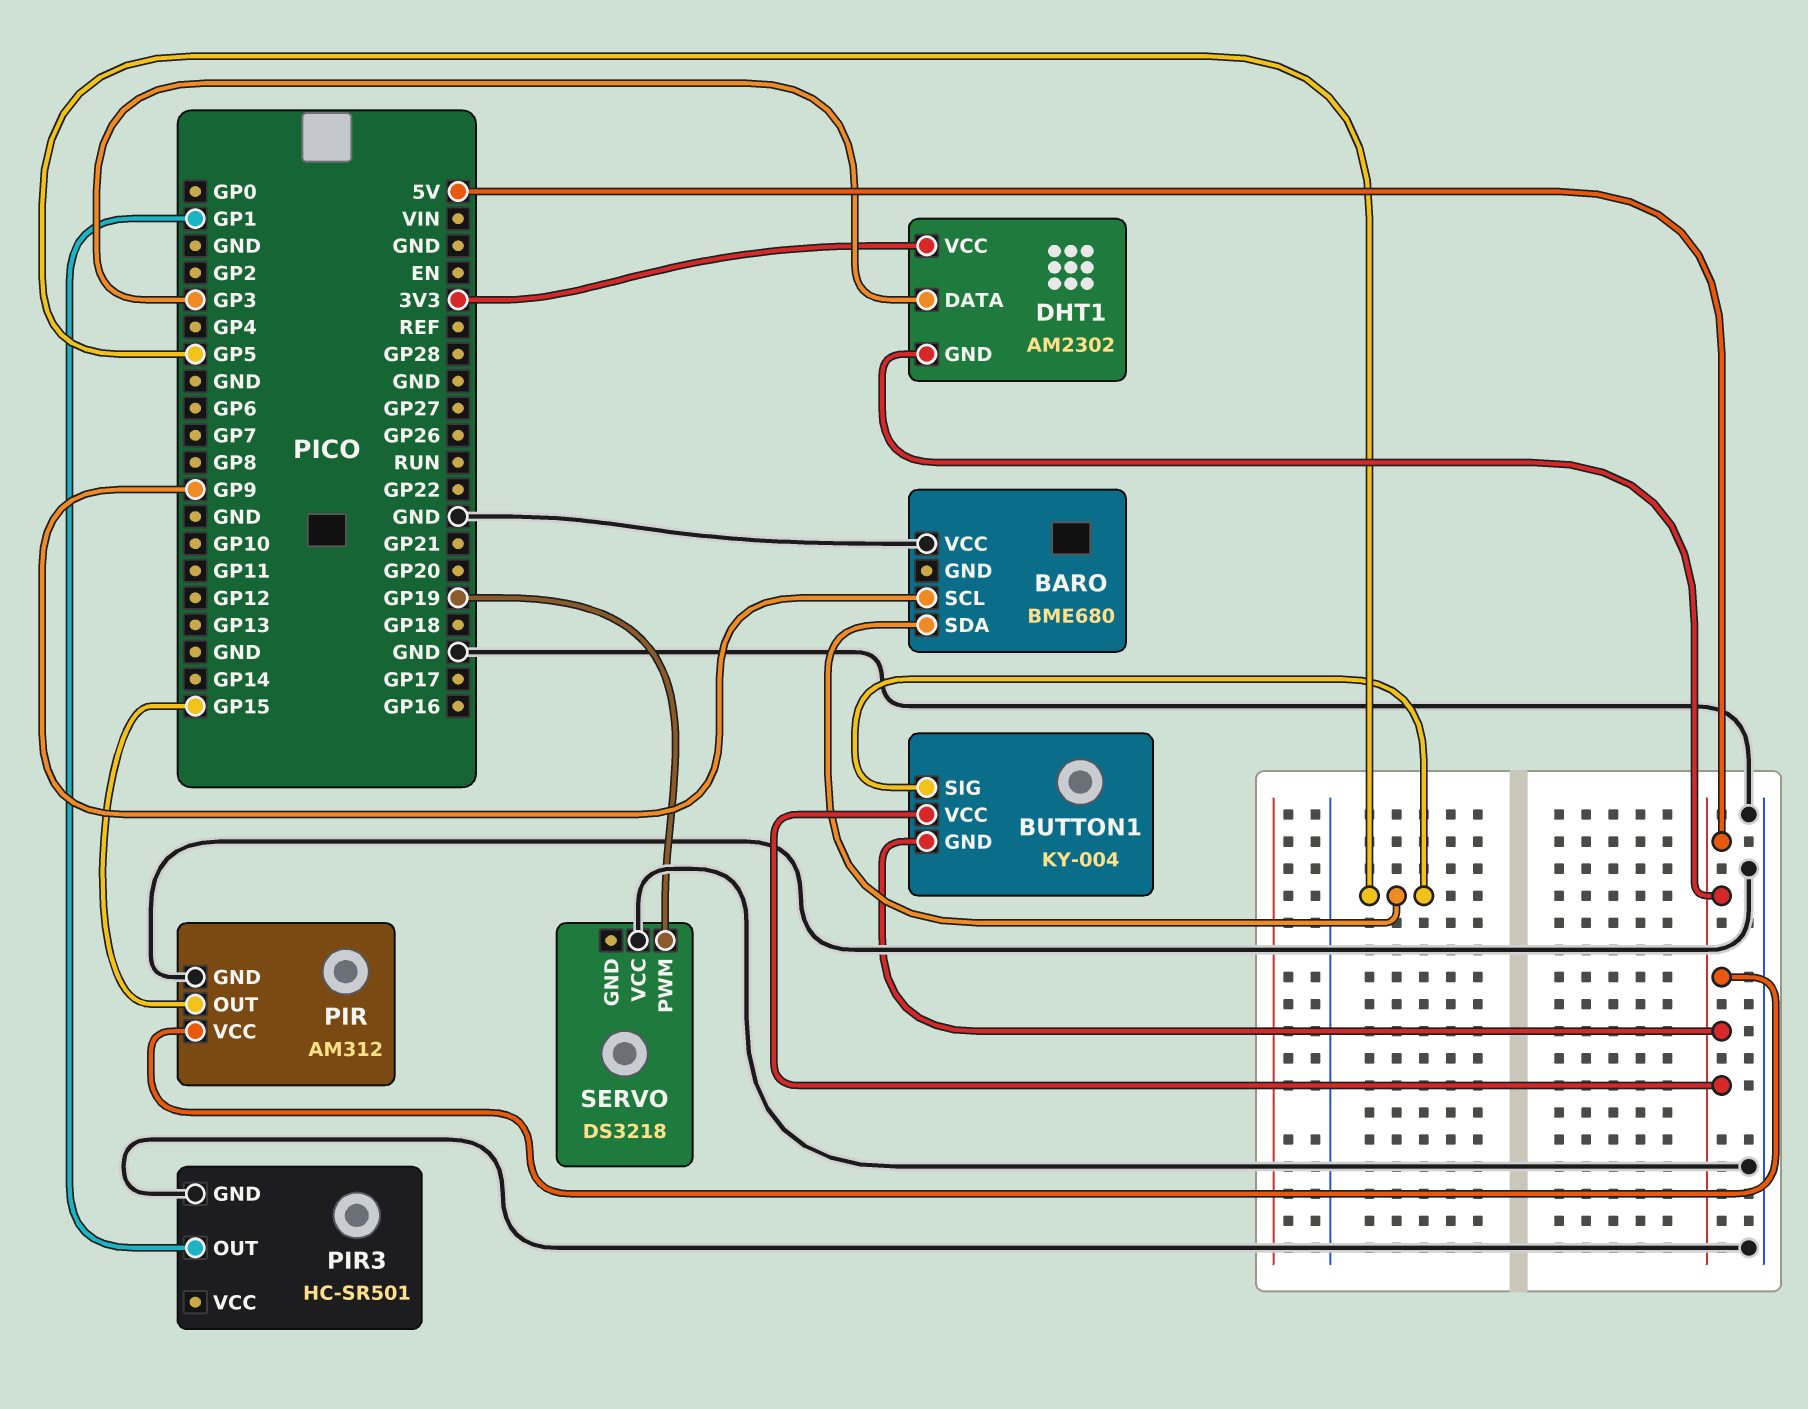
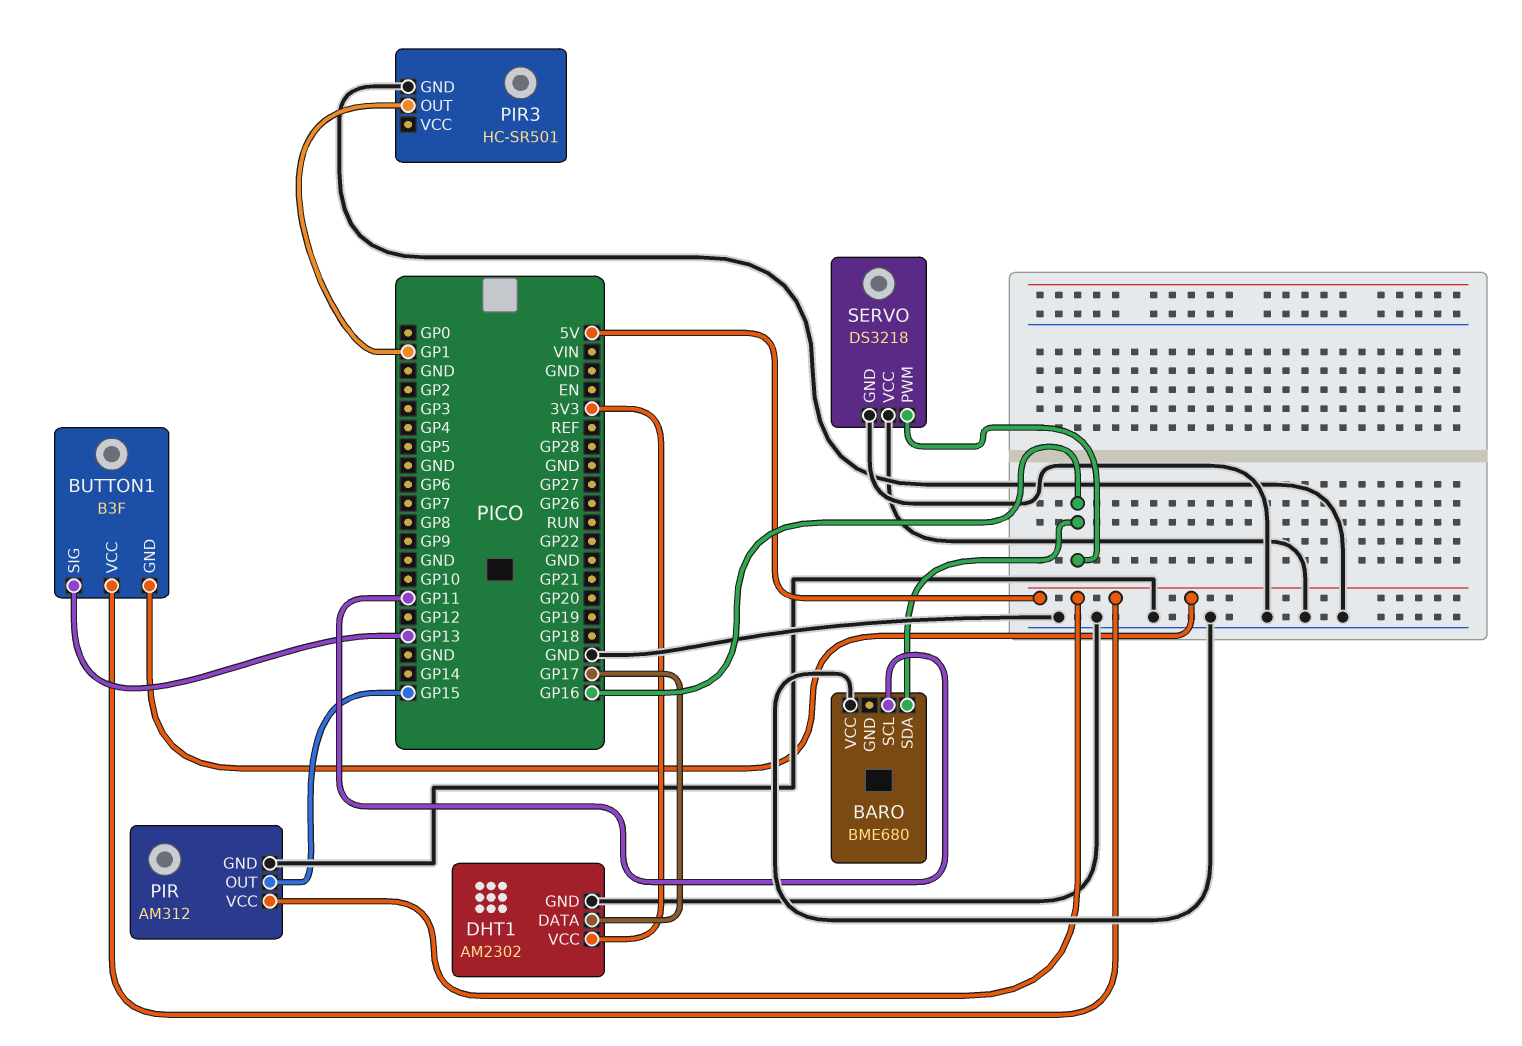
BARO pin SCL: GP9 -> GP11
BARO pin SDA: GP5 -> GP16
BUTTON1: KY-004 -> B3F
BUTTON1 pin SIG: GP5 -> GP13
DHT1 pin DATA: GP3 -> GP17
DHT1 pin GND: 5V -> GND
SERVO pin GND: none -> GND
SERVO pin PWM: GP19 -> GP16

